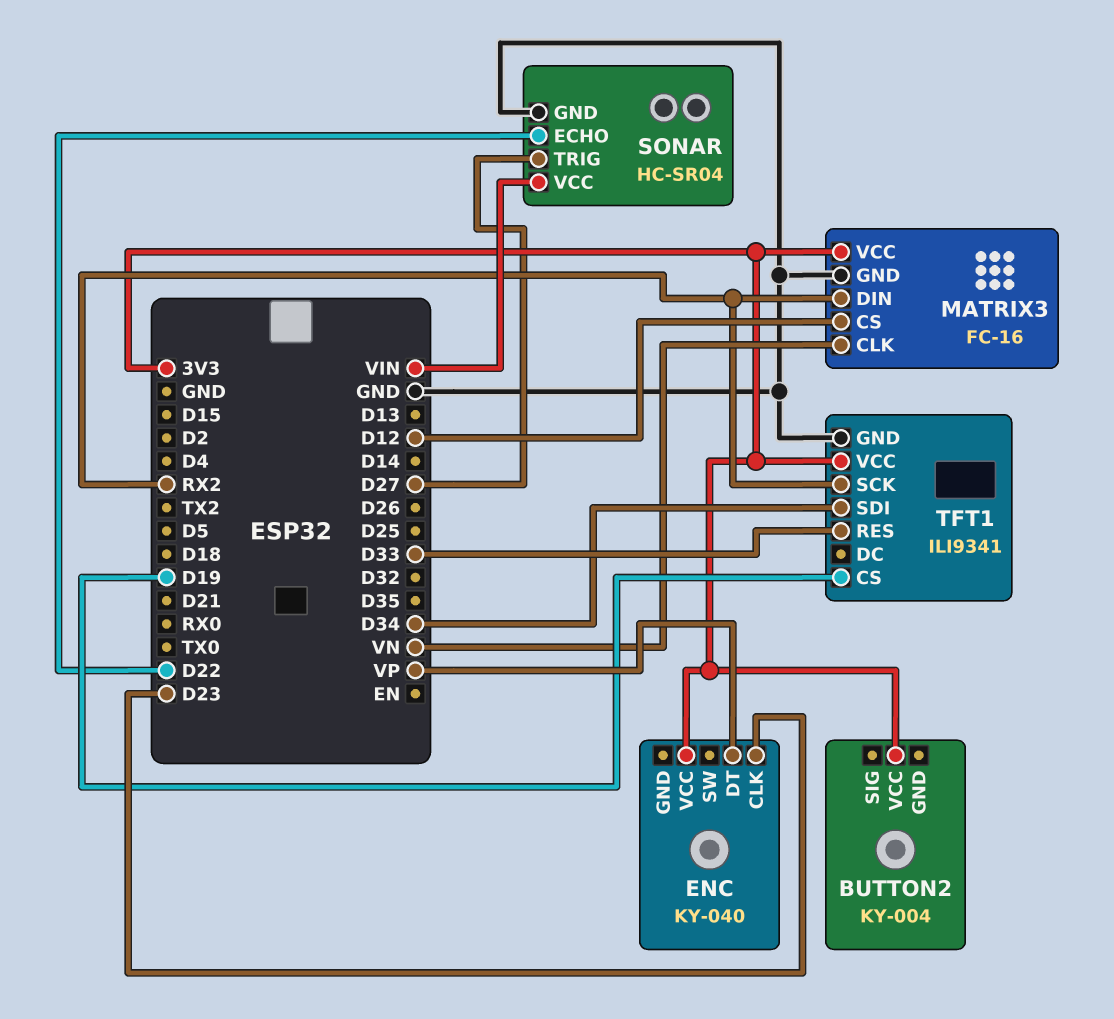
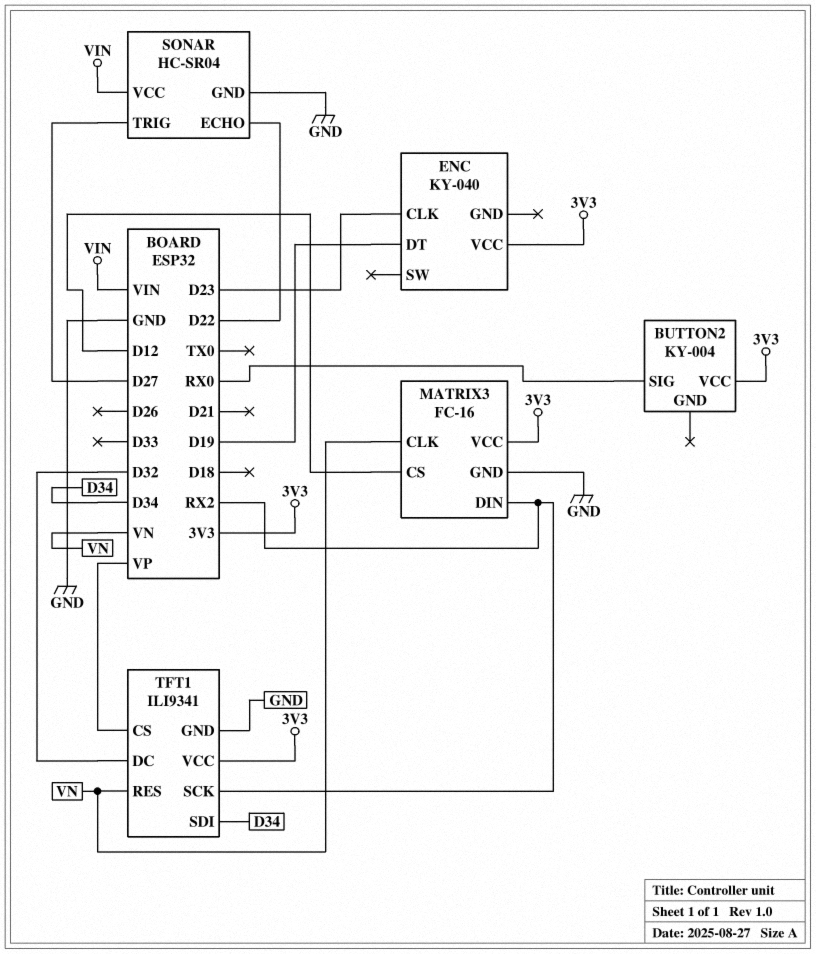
BUTTON2 pin SIG: none -> RX0
ENC pin DT: VP -> D19
TFT1 pin CS: D19 -> VP
TFT1 pin DC: none -> D32
TFT1 pin RES: D33 -> VN

